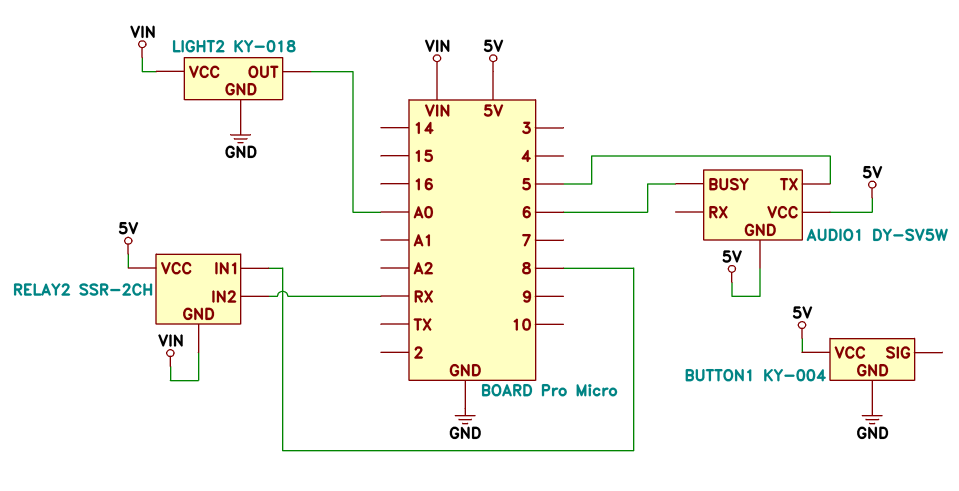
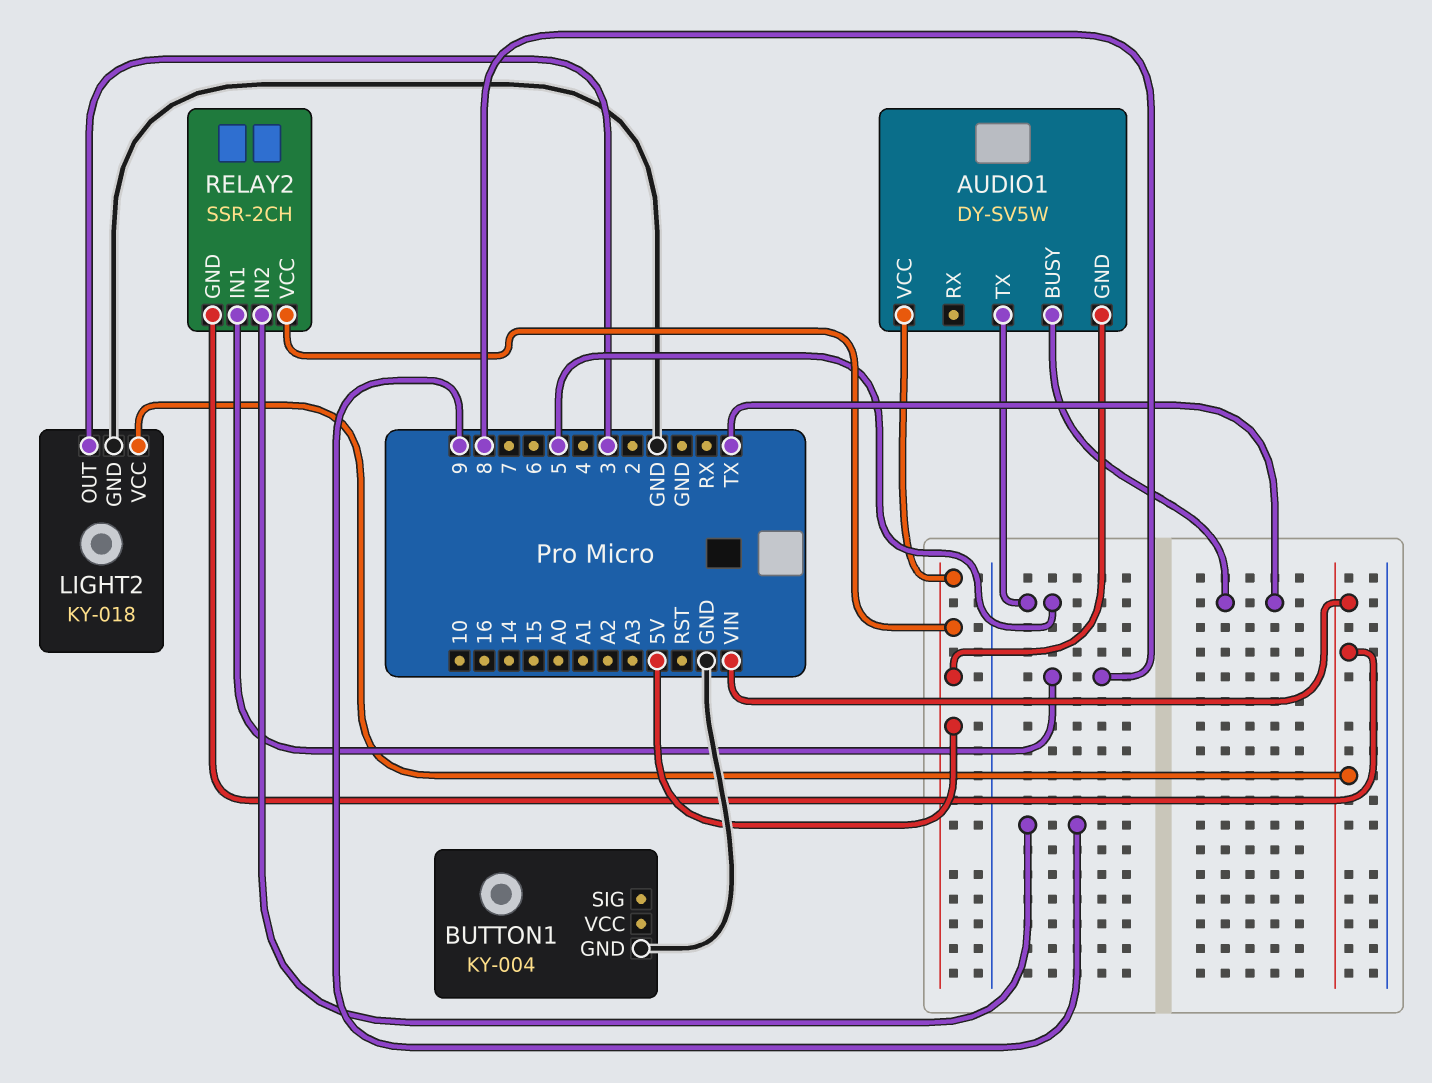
AUDIO1 pin BUSY: 6 -> TX
BUTTON1 pin VCC: 5V -> none
LIGHT2 pin OUT: A0 -> 3
RELAY2 pin IN2: RX -> 9

